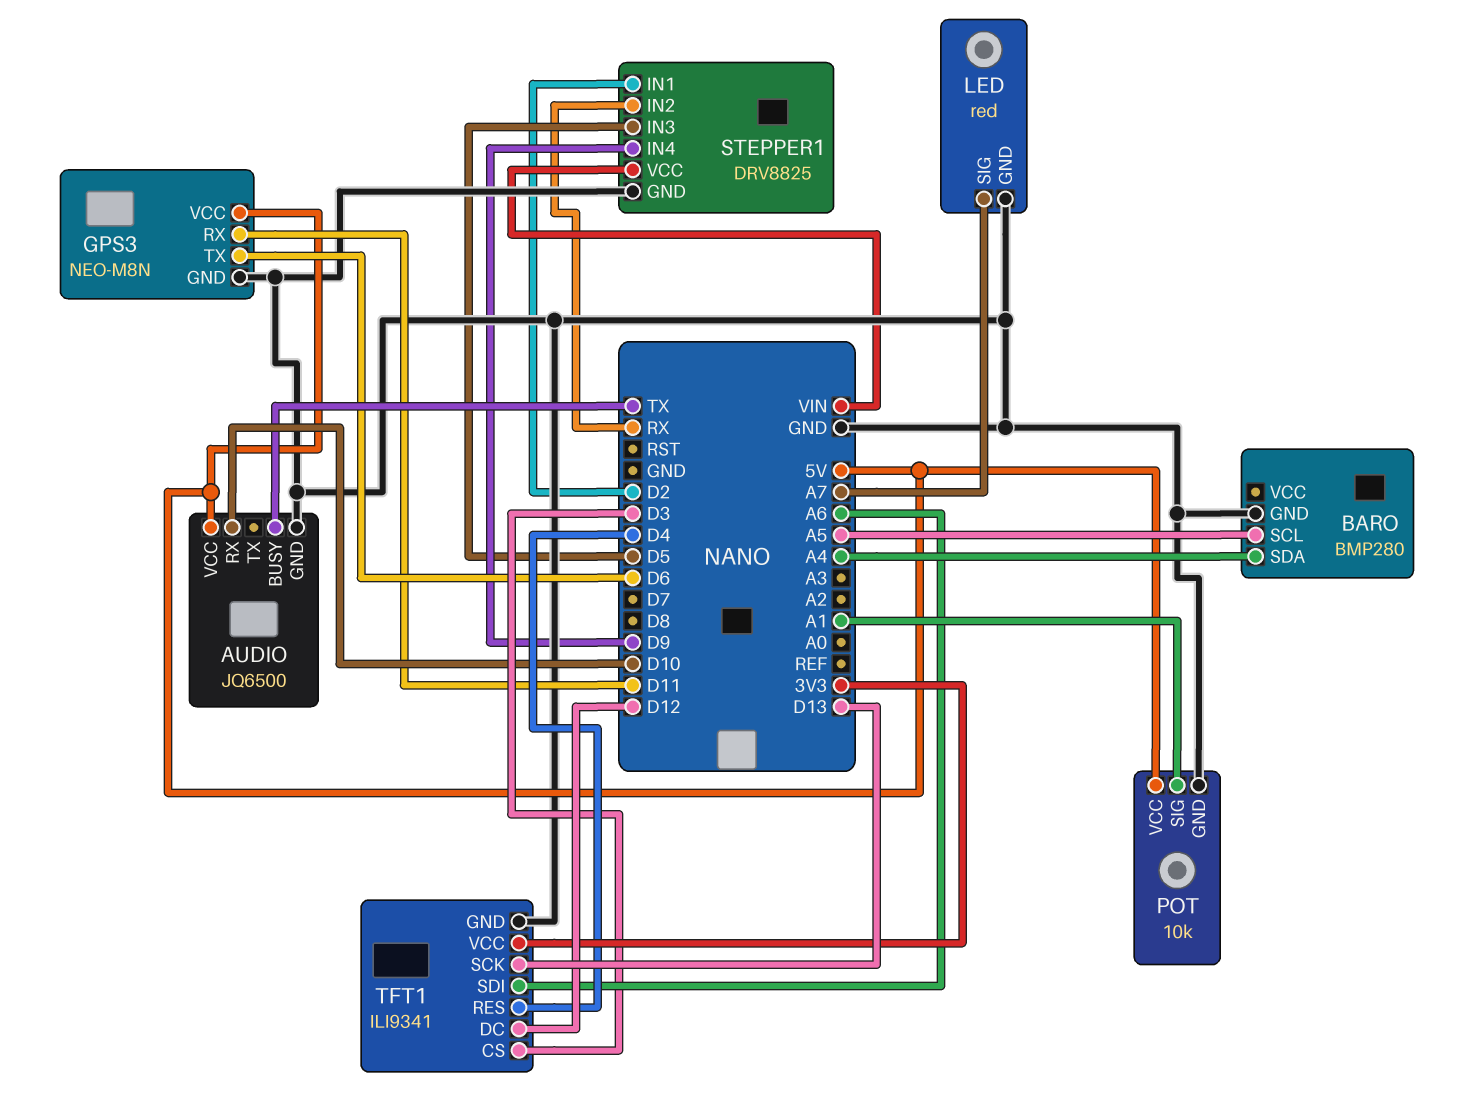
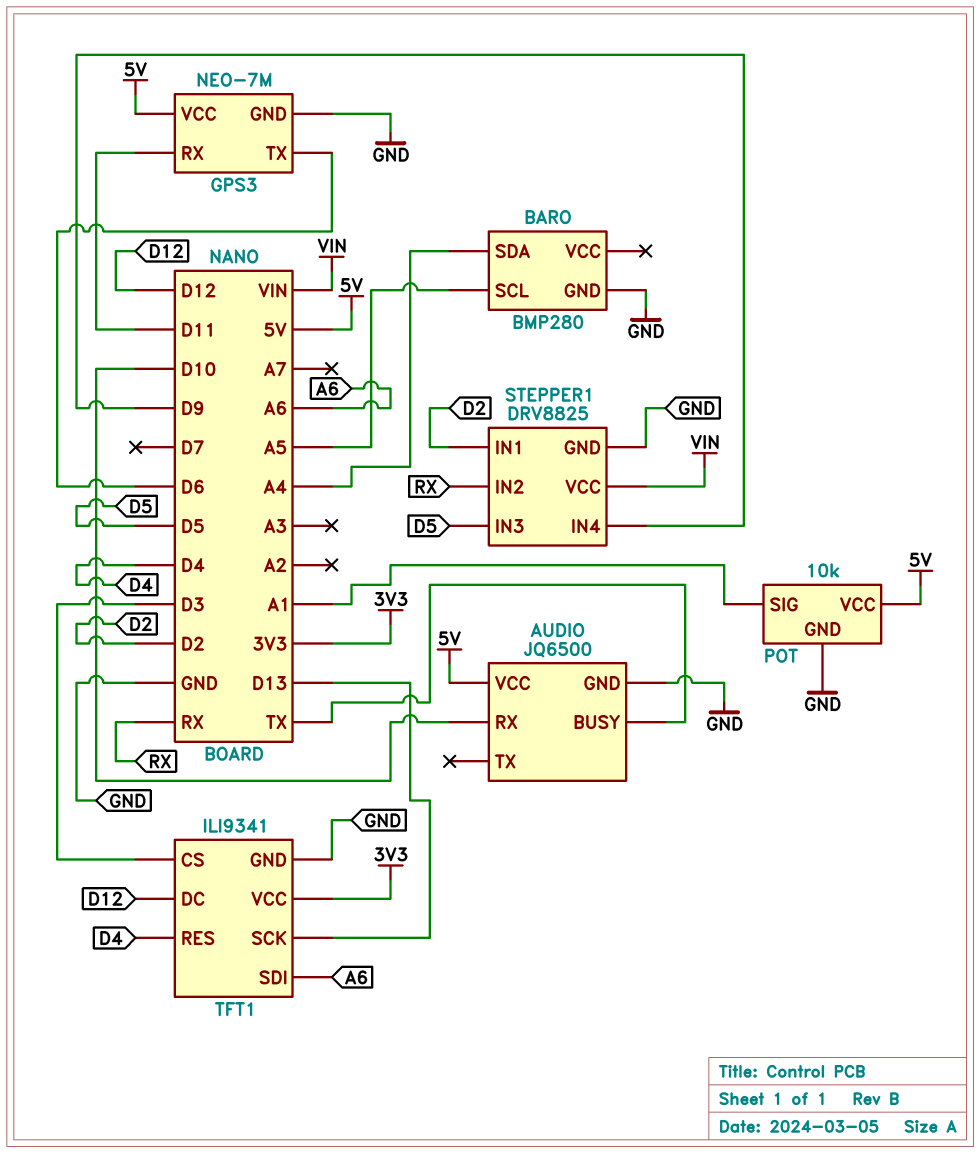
GPS3: NEO-M8N -> NEO-7M
LED: red -> none
LED pin GND: GND -> none
LED pin SIG: A7 -> none

